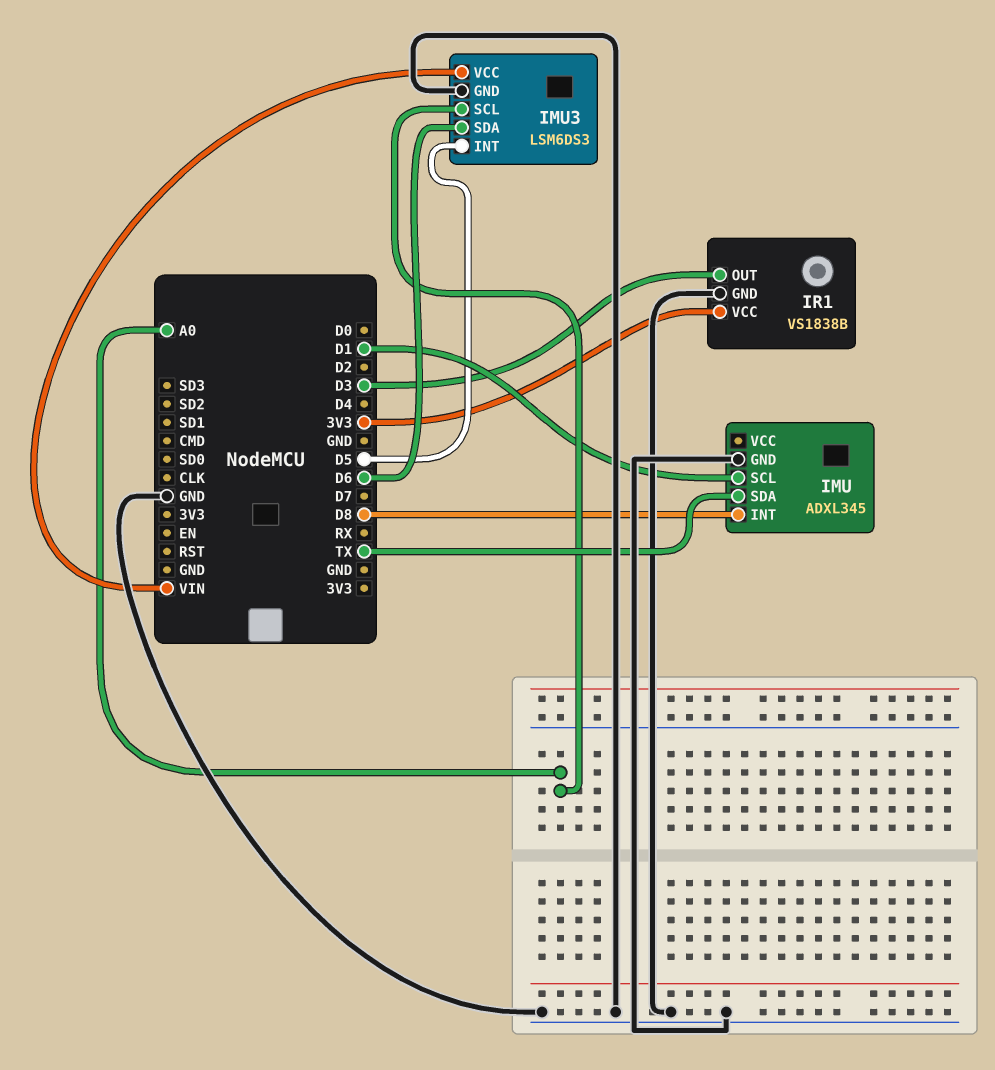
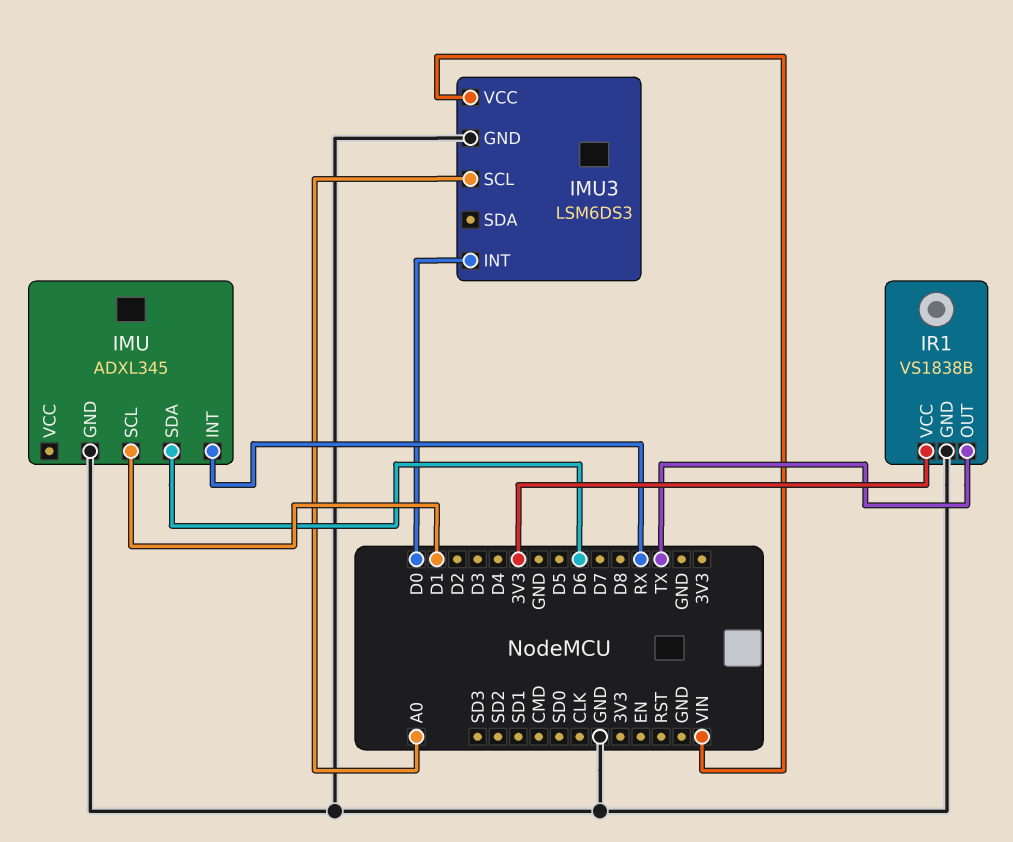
IMU pin INT: D8 -> RX
IMU pin SDA: TX -> D6
IMU3 pin INT: D5 -> D0
IMU3 pin SDA: D6 -> none
IR1 pin OUT: D3 -> TX

